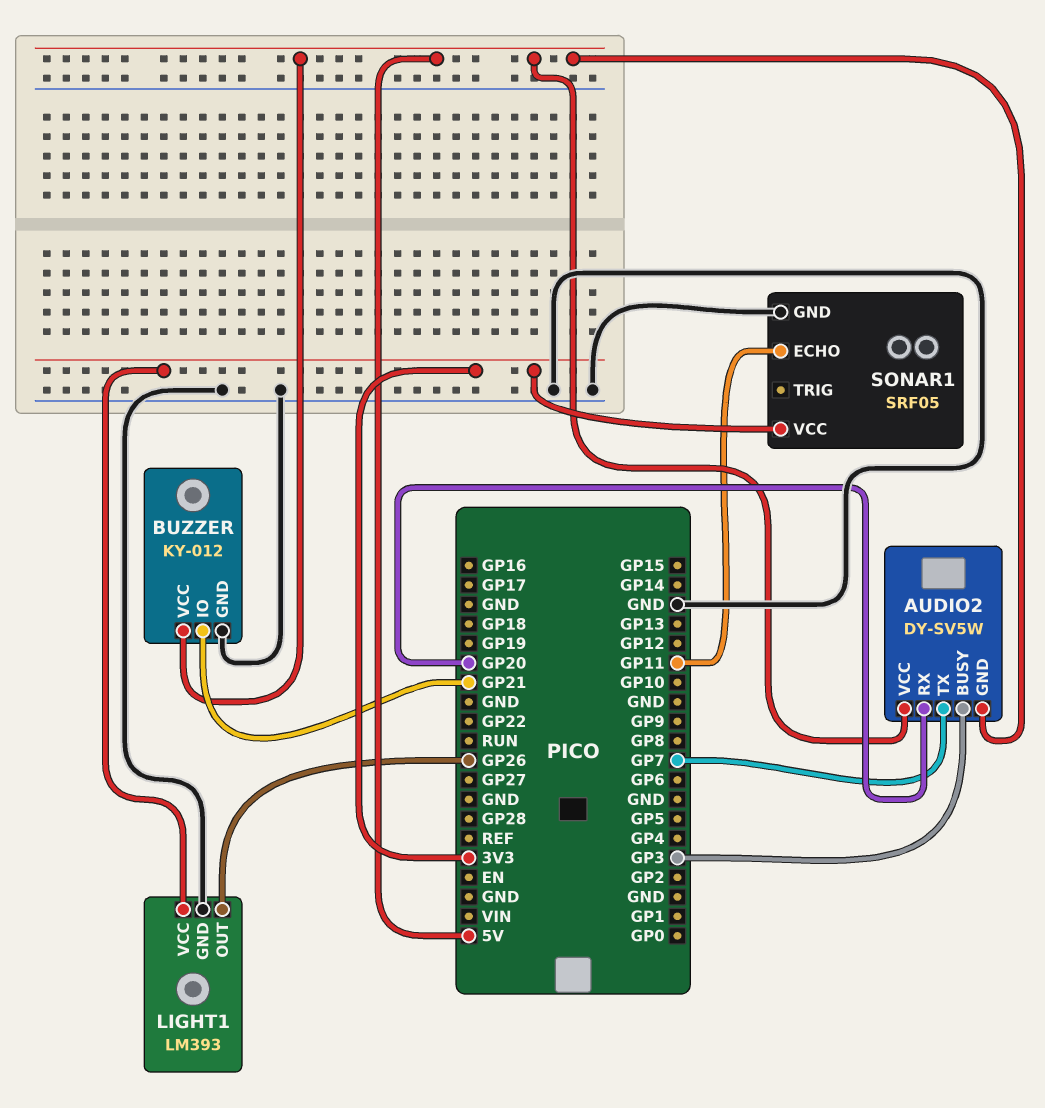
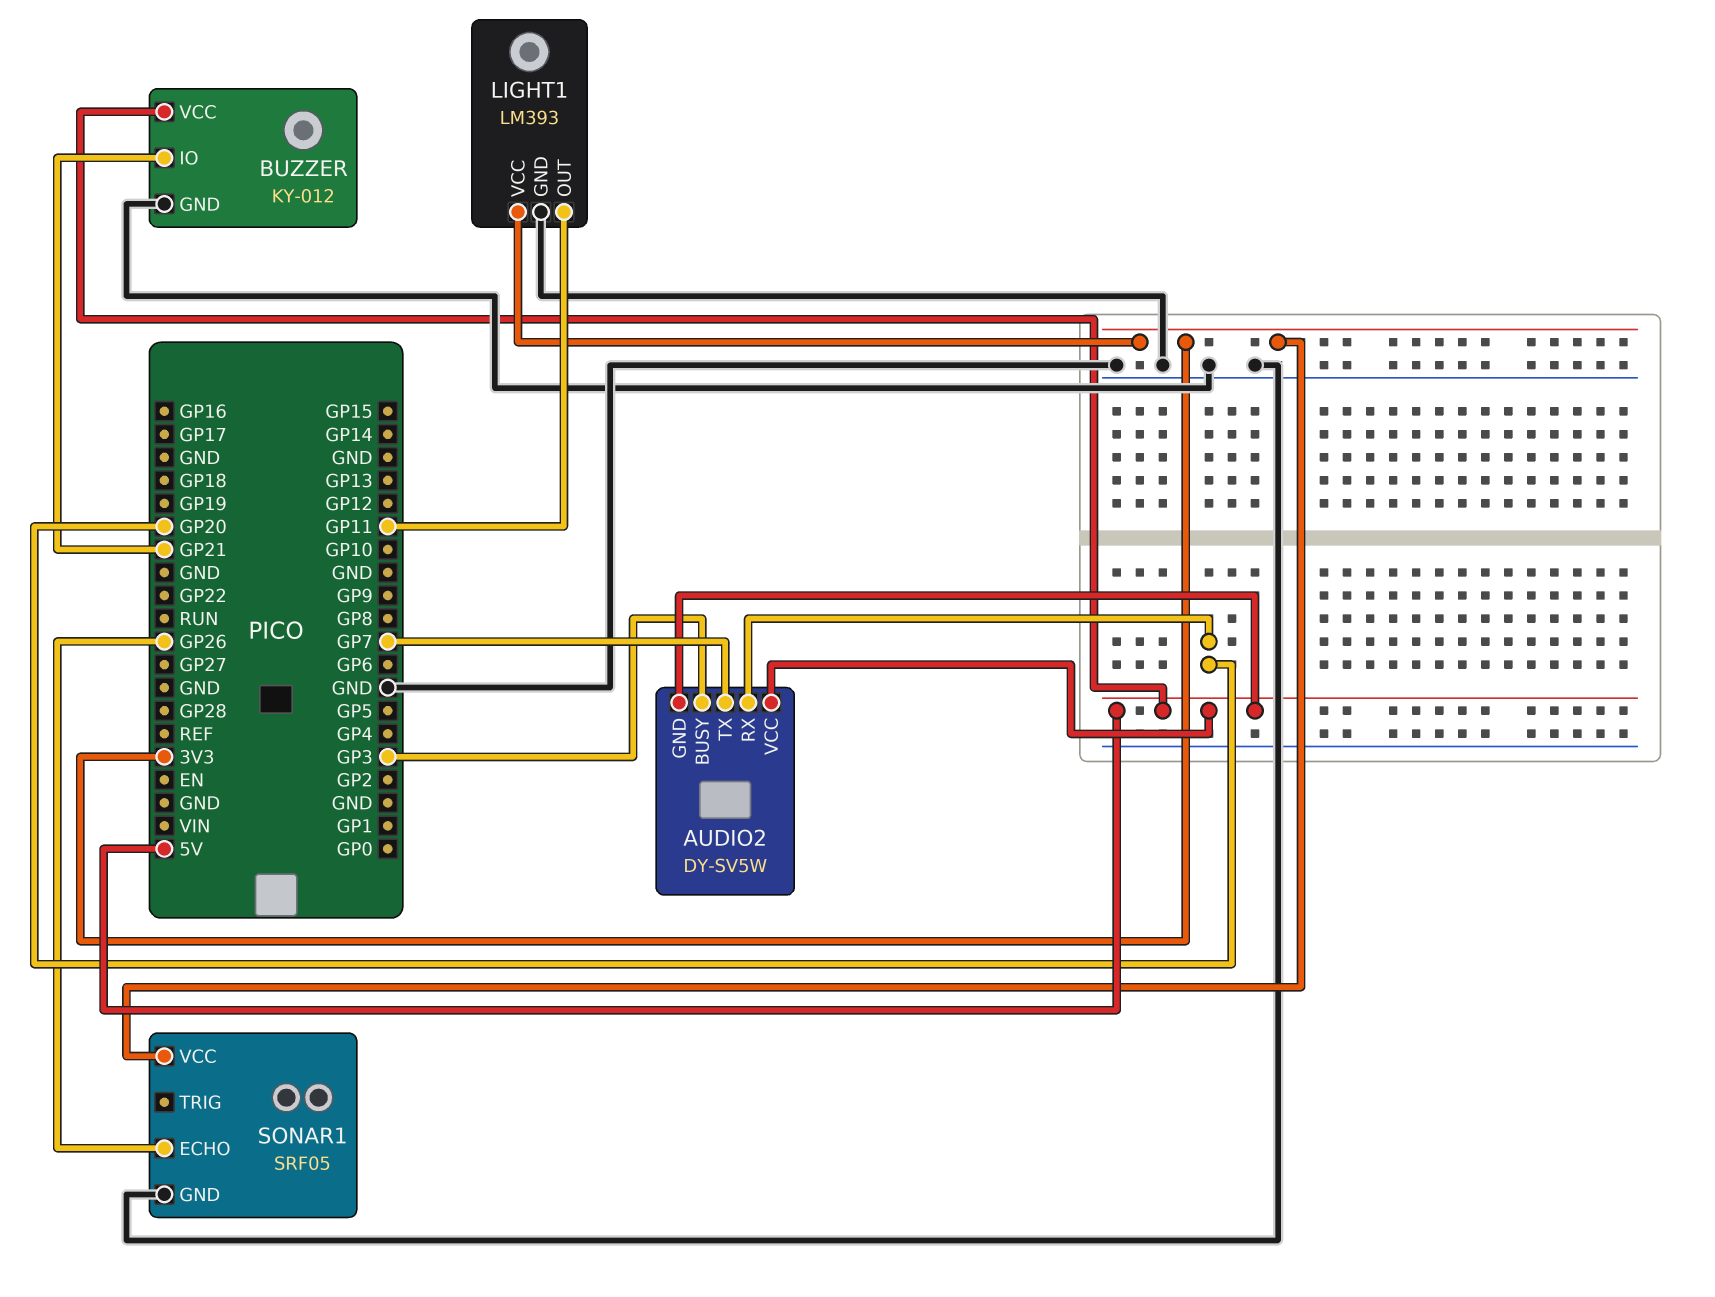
LIGHT1 pin OUT: GP26 -> GP11
SONAR1 pin ECHO: GP11 -> GP26

